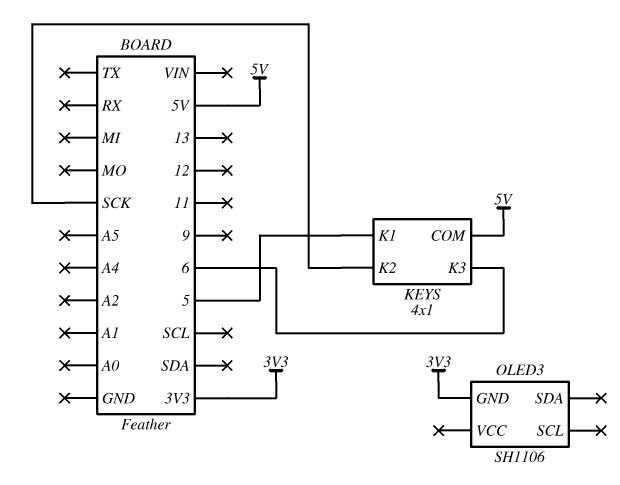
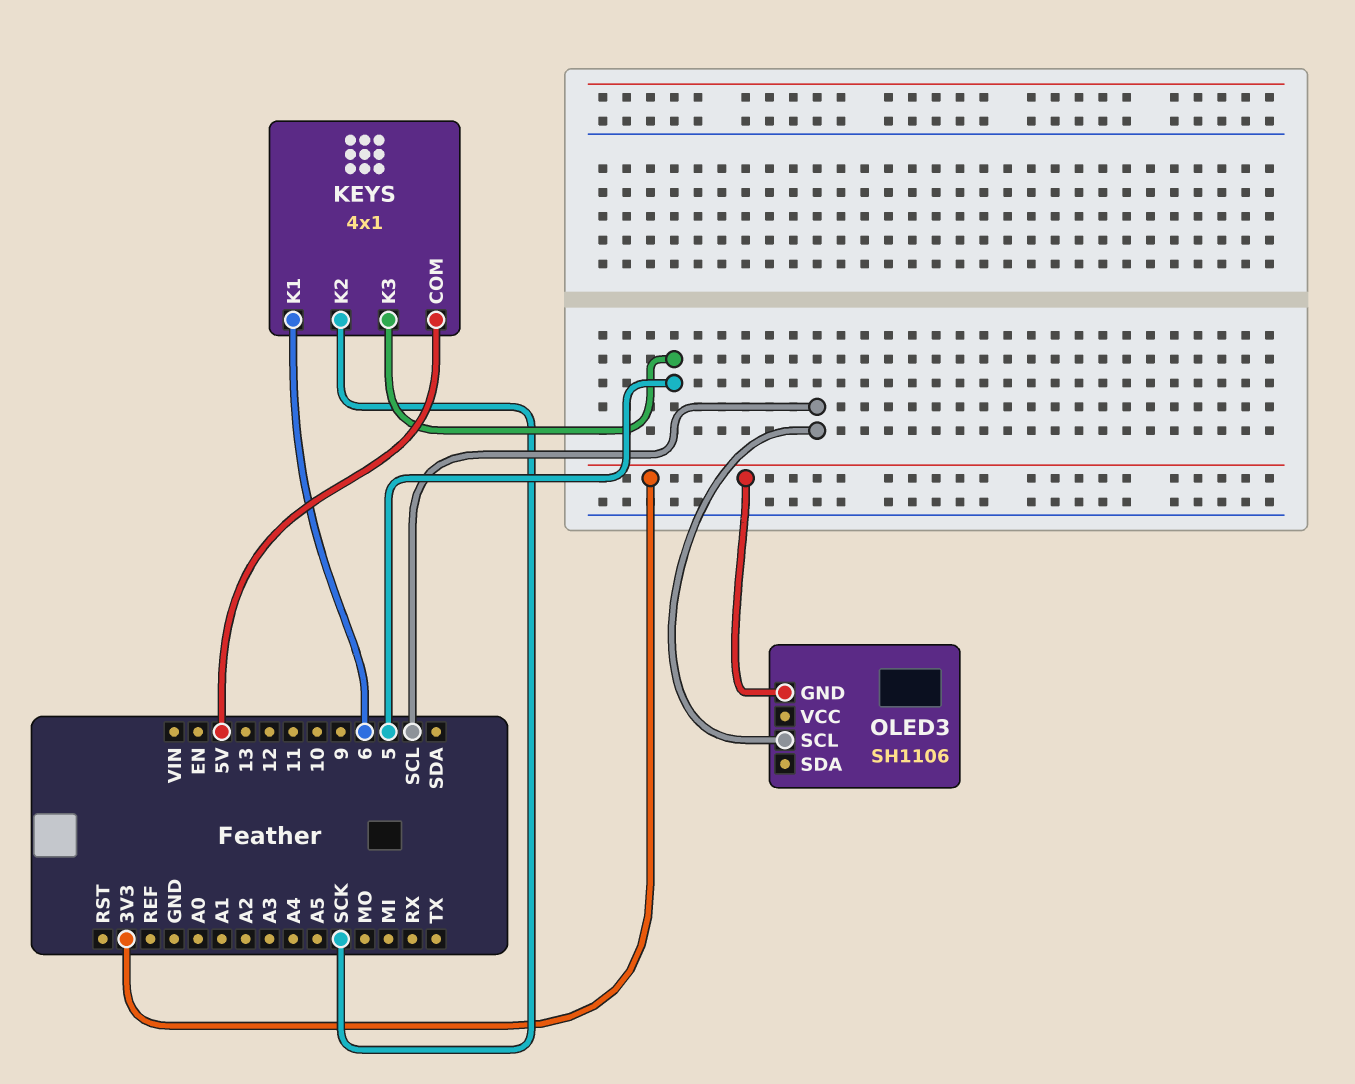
KEYS pin K1: 5 -> 6
KEYS pin K3: 6 -> 5
OLED3 pin SCL: none -> SCL

